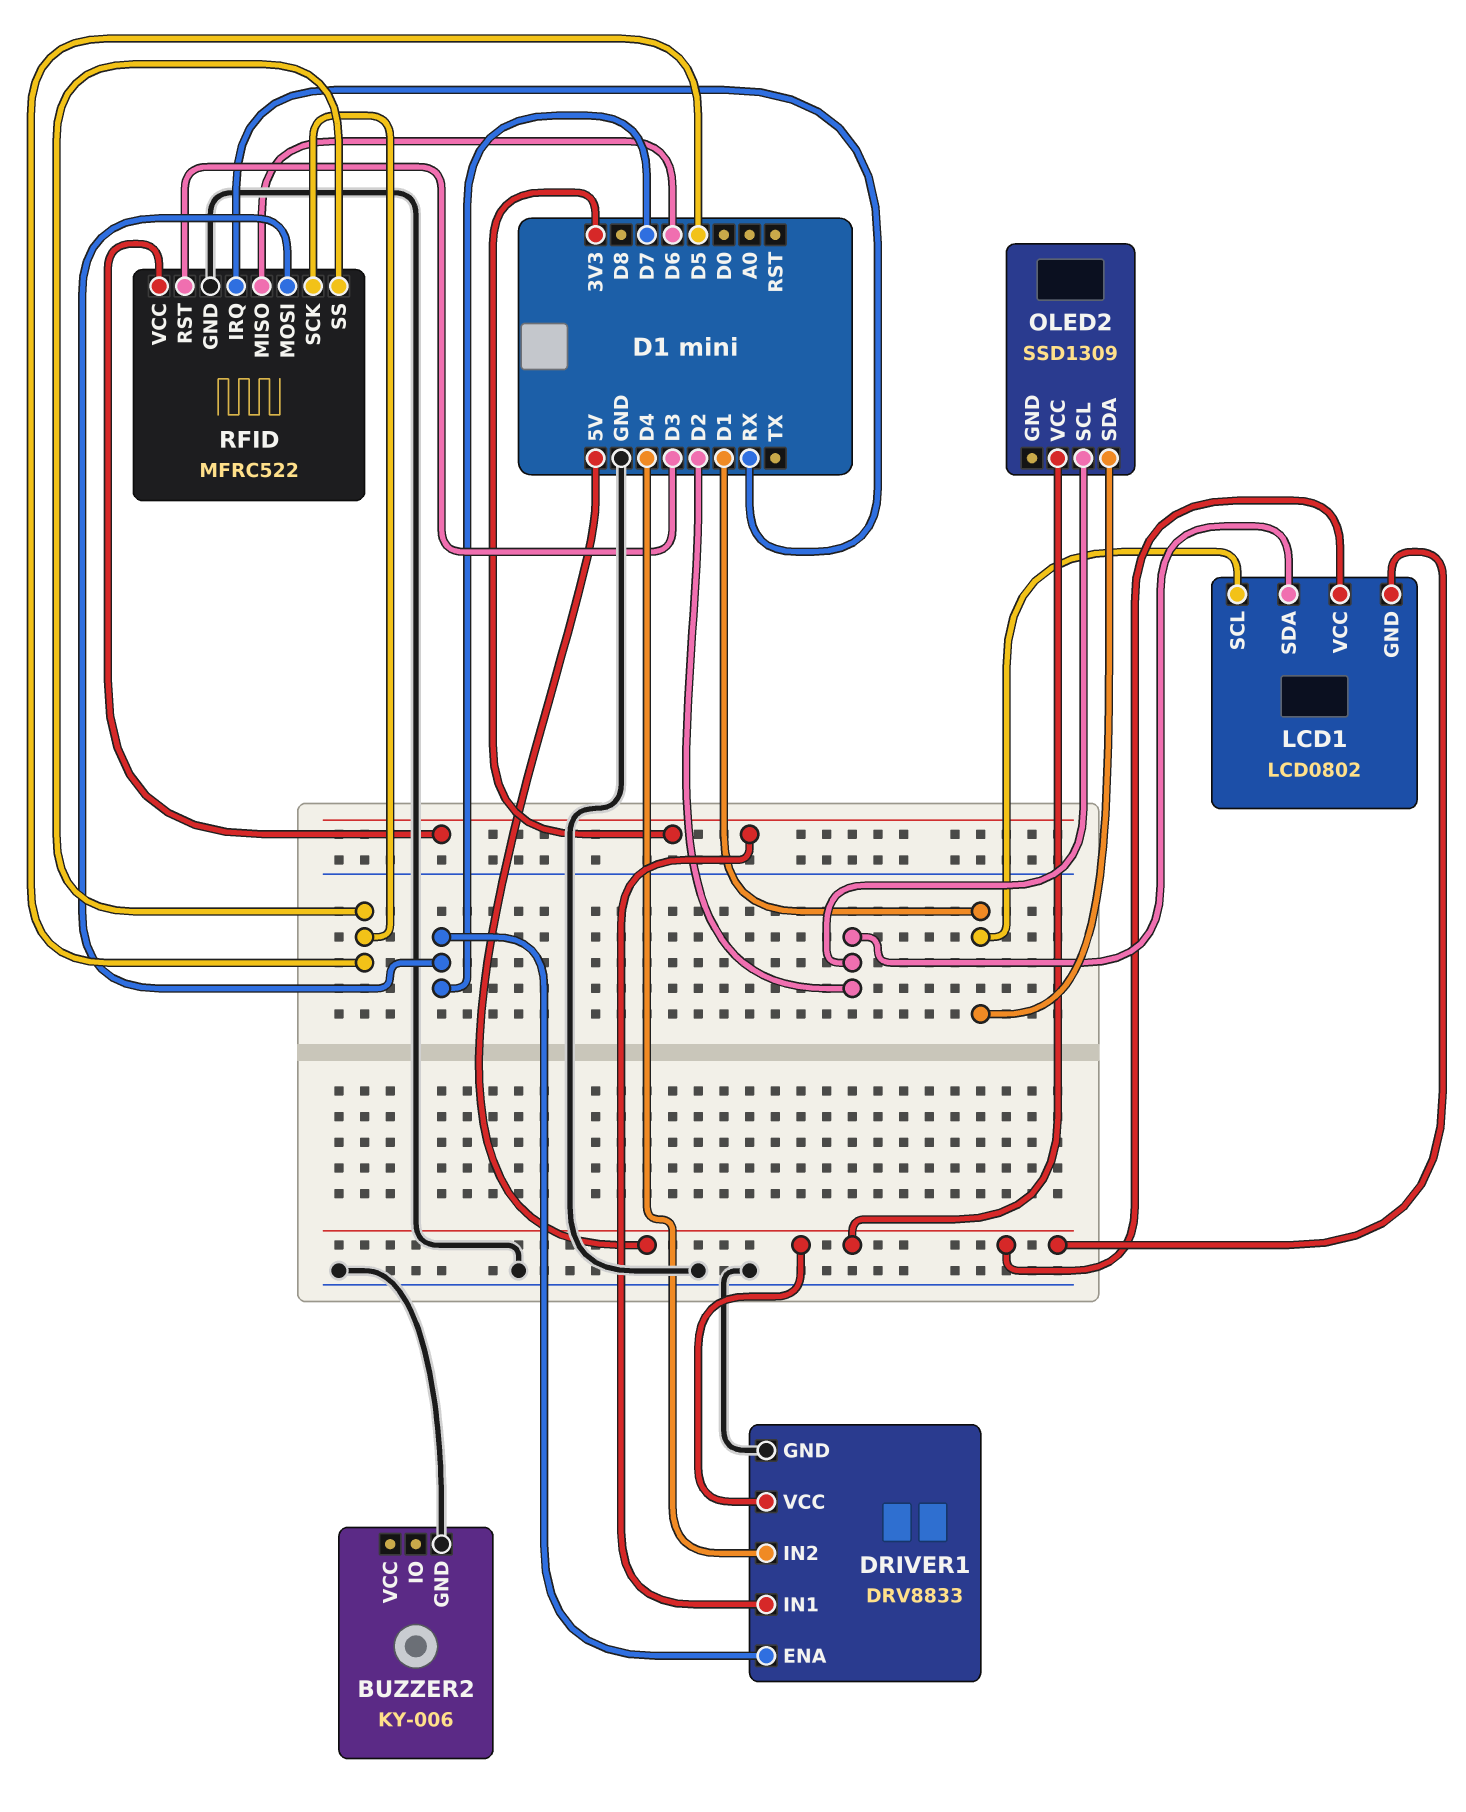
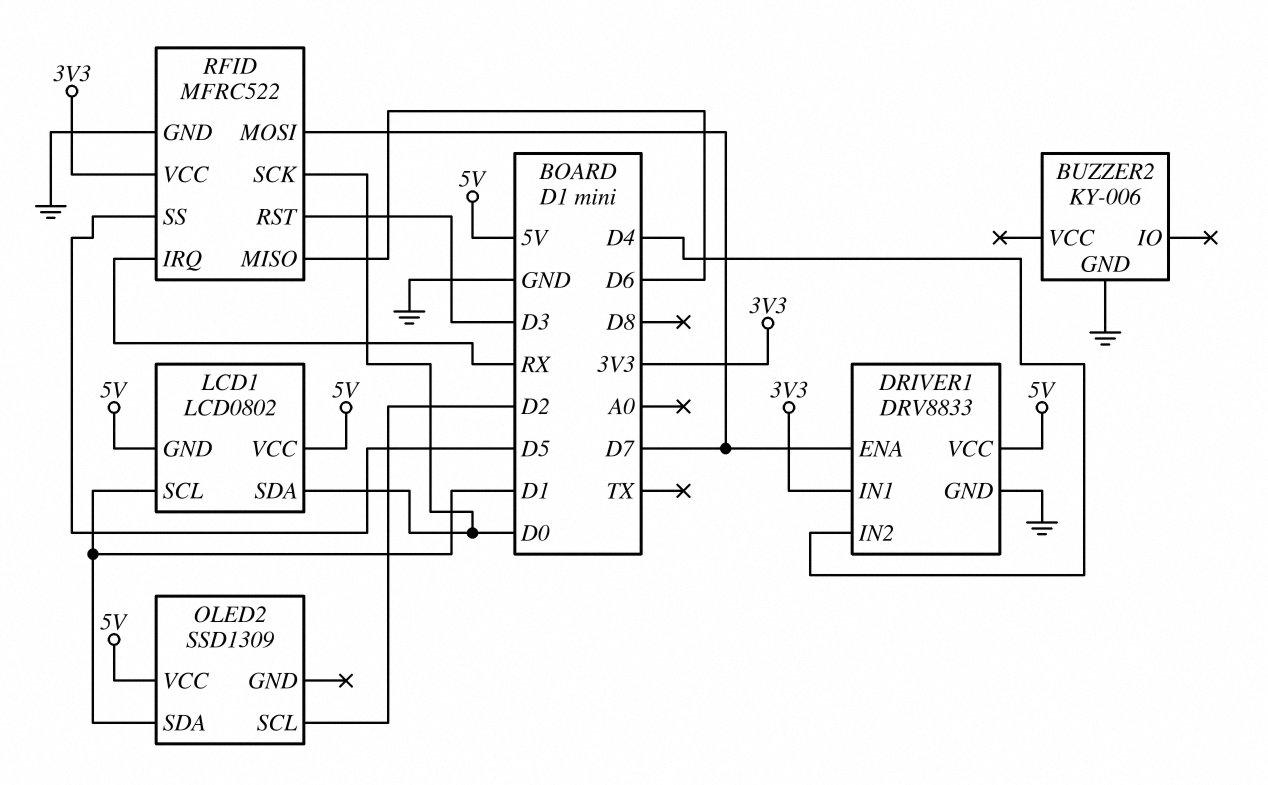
LCD1 pin SDA: D2 -> D0
RFID pin SCK: D5 -> D0

